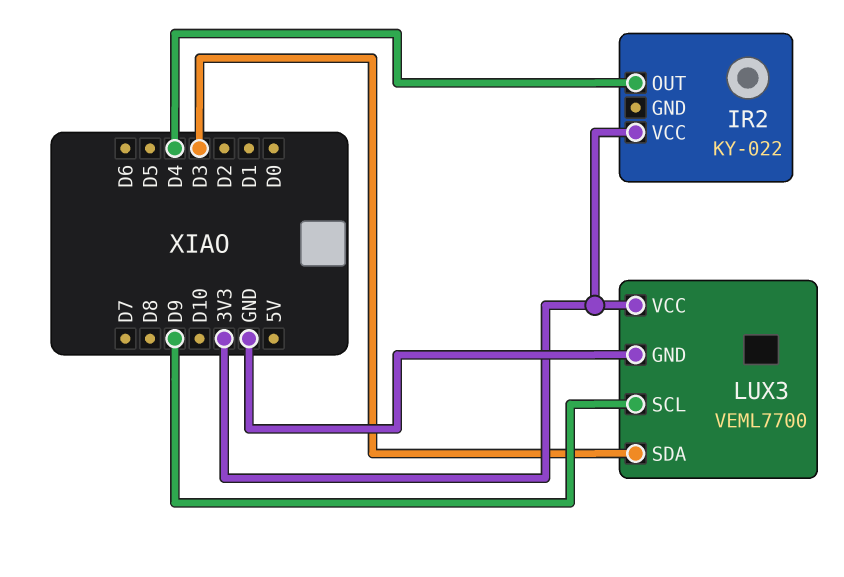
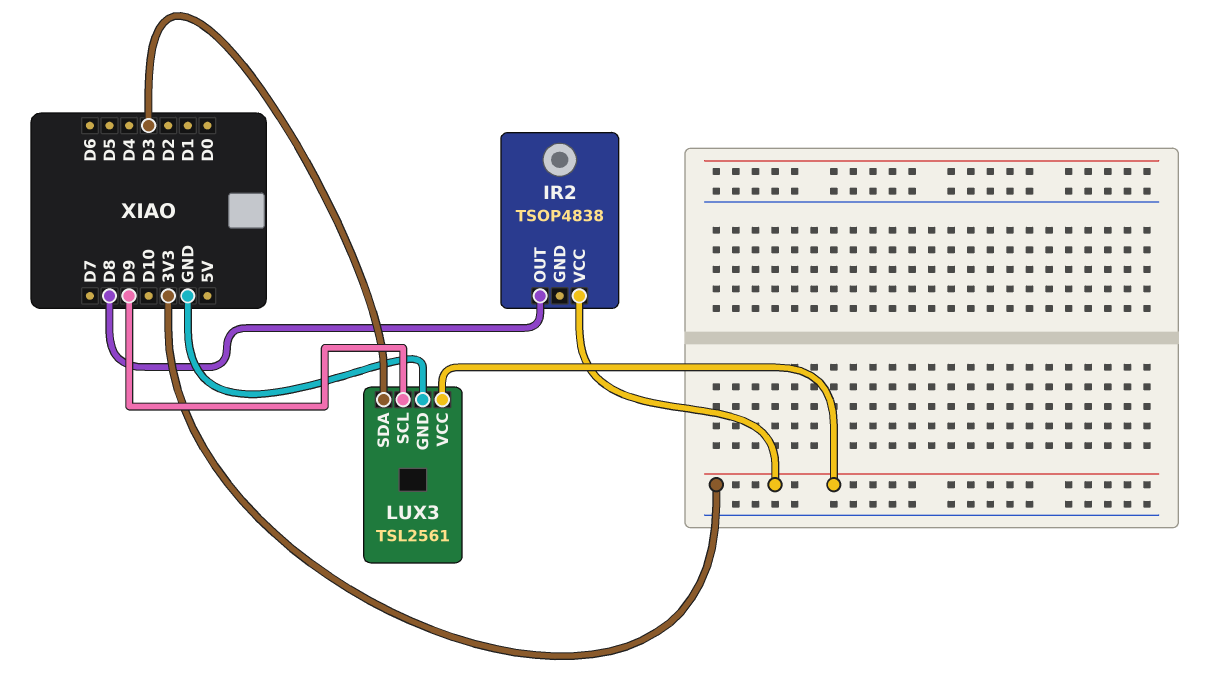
IR2: KY-022 -> TSOP4838
IR2 pin OUT: D4 -> D8
LUX3: VEML7700 -> TSL2561

